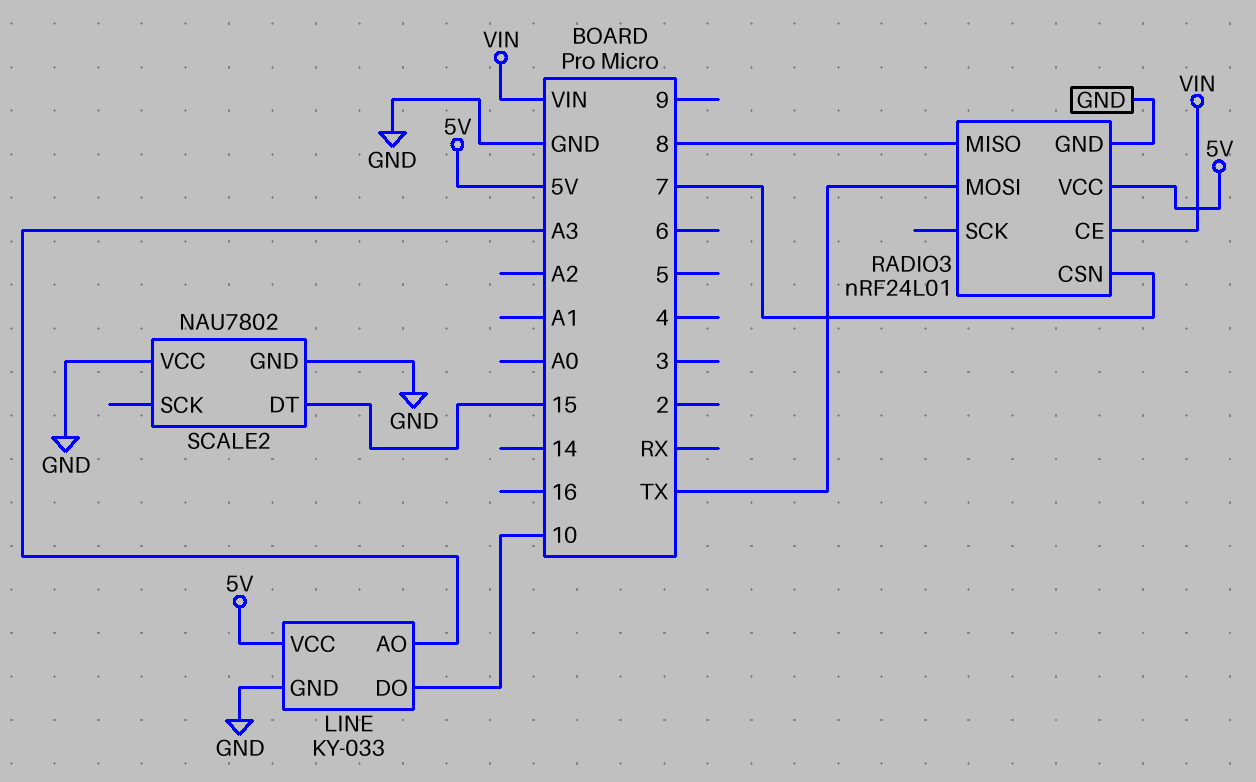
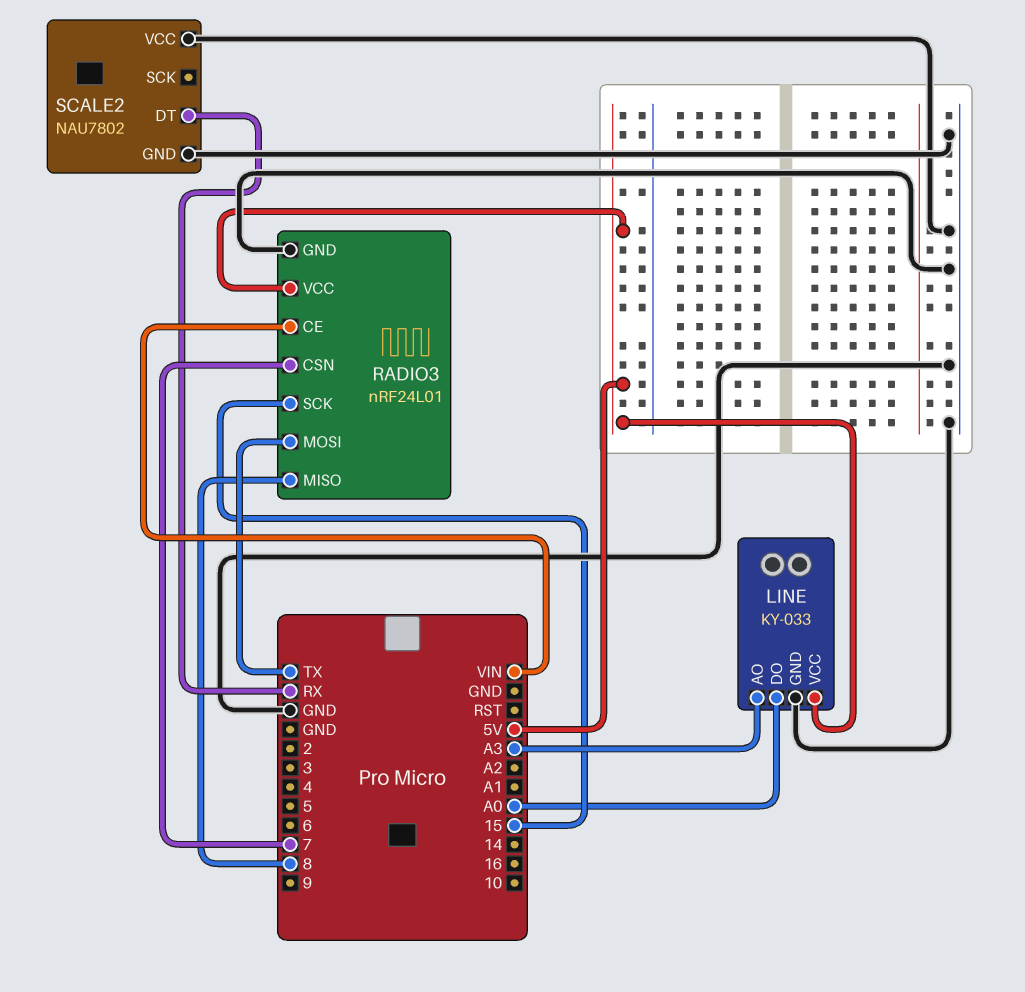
LINE pin DO: 10 -> A0
RADIO3 pin SCK: none -> 15
SCALE2 pin DT: 15 -> RX

